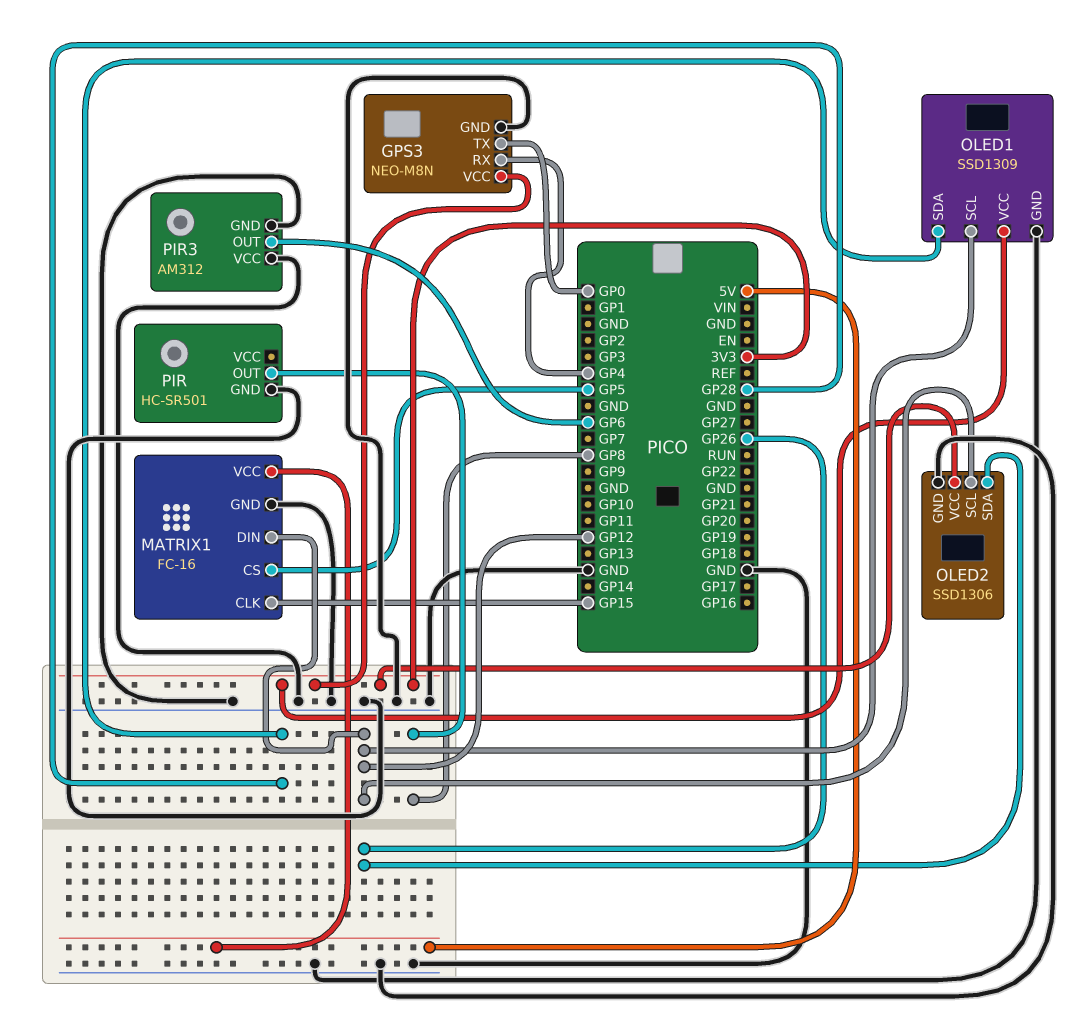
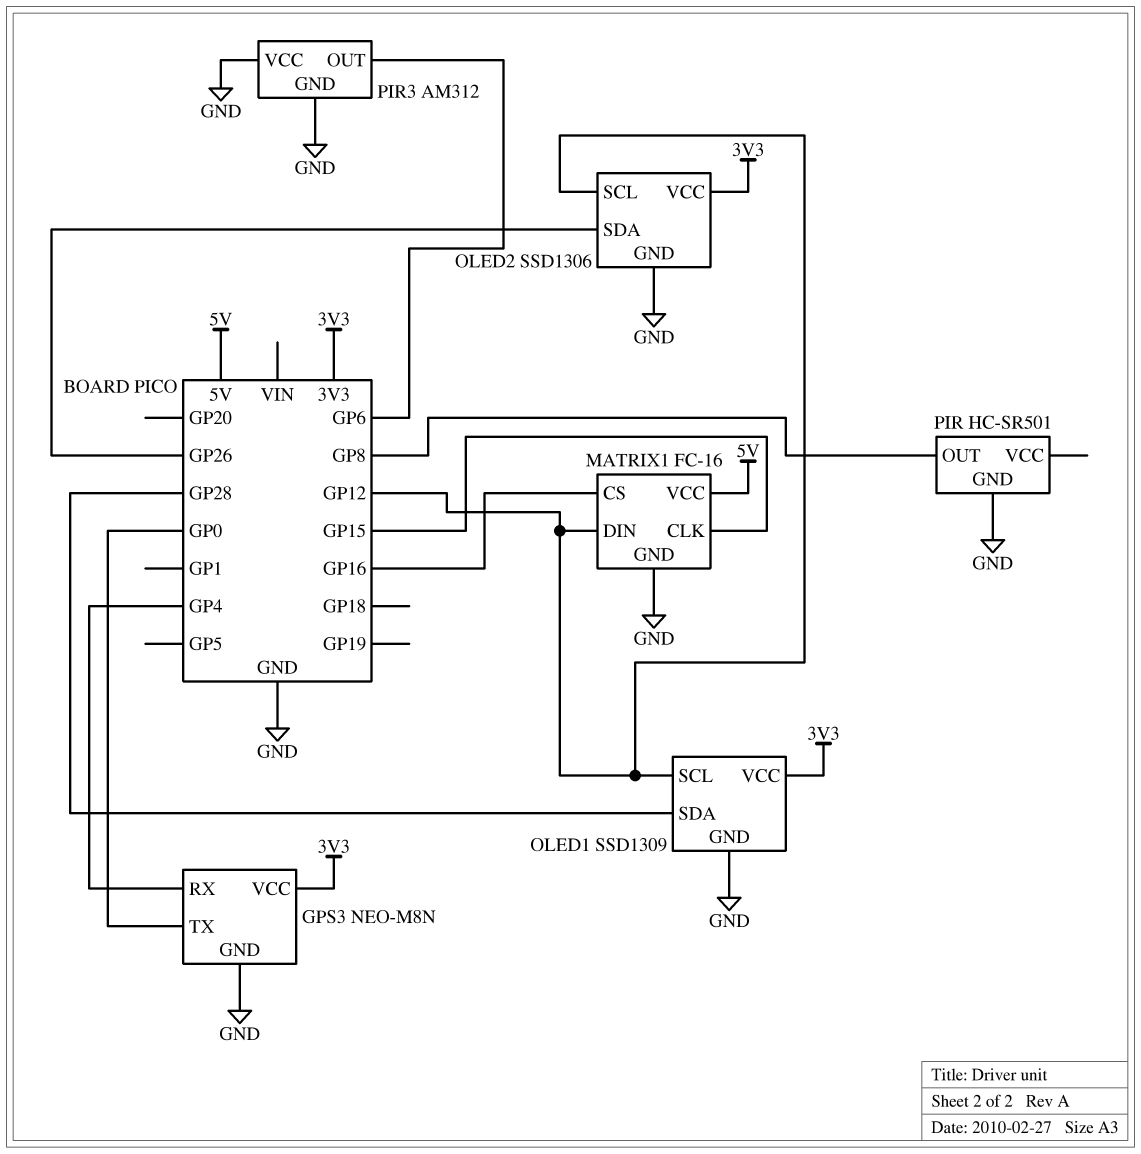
MATRIX1 pin CS: GP5 -> GP16

